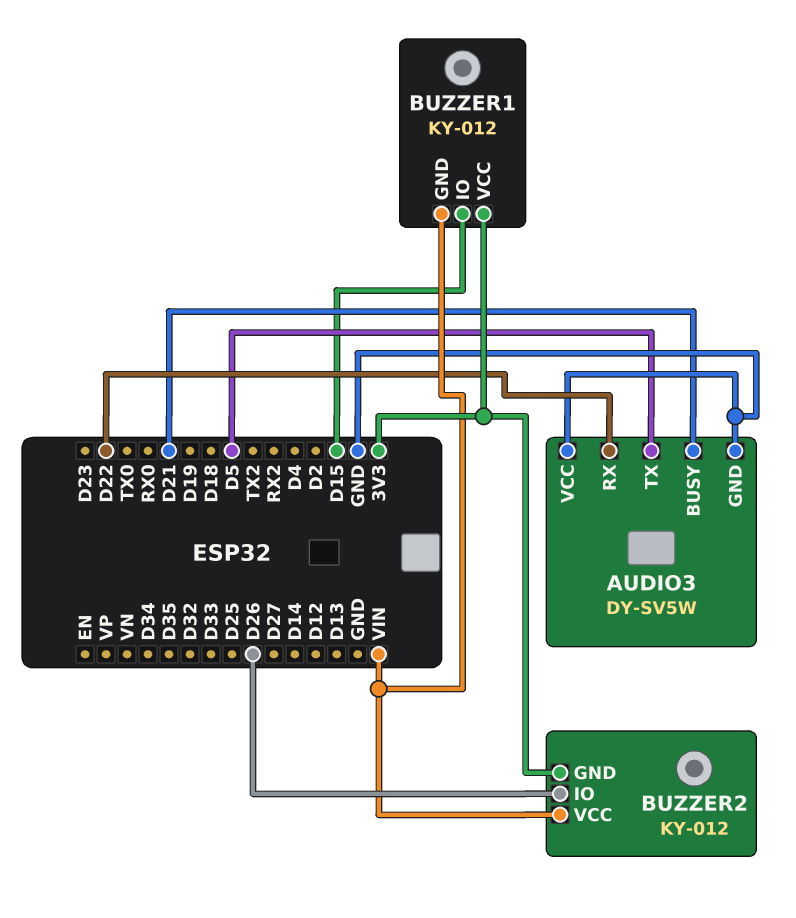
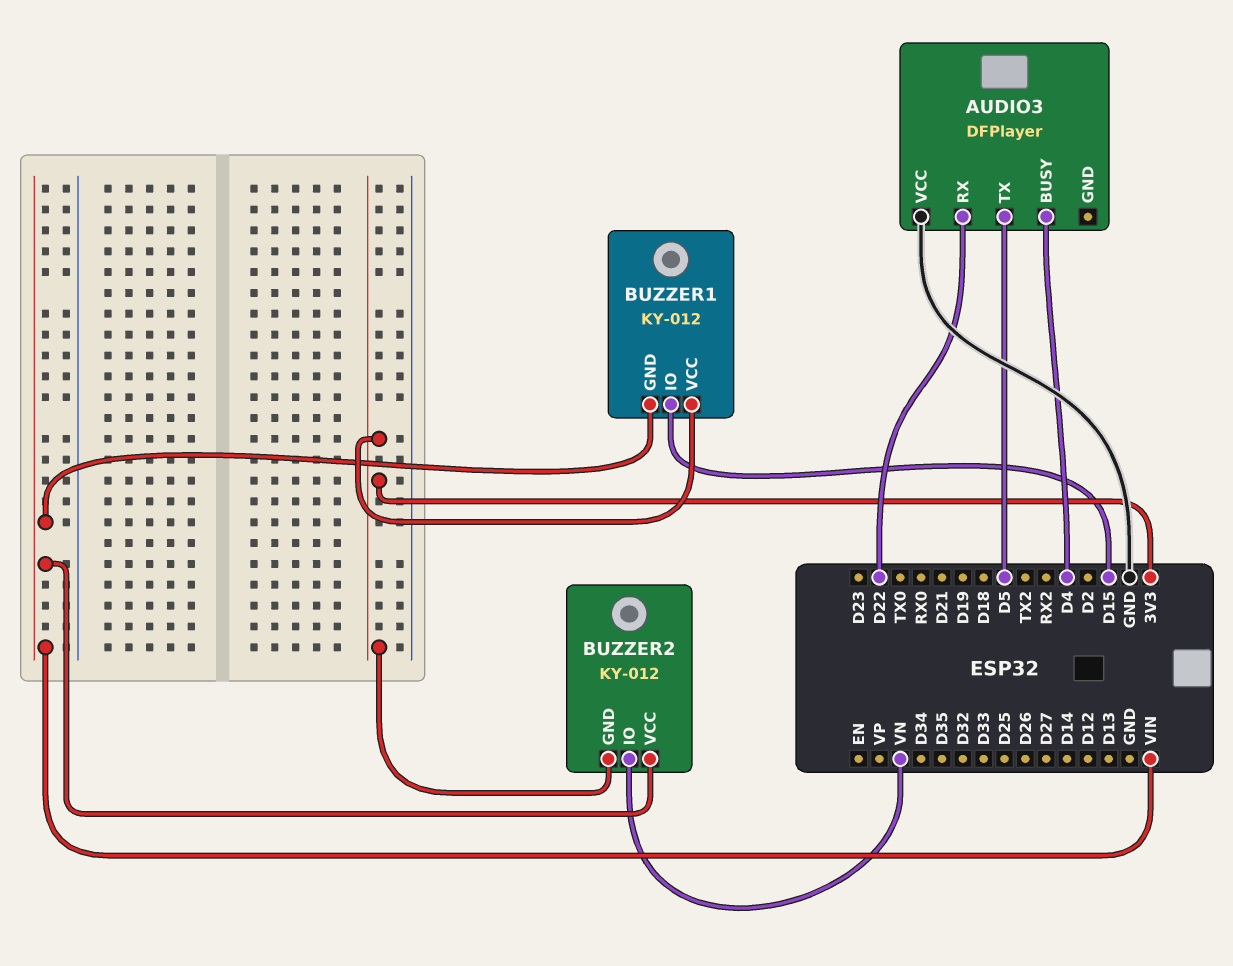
AUDIO3: DY-SV5W -> DFPlayer
AUDIO3 pin BUSY: D21 -> D4
AUDIO3 pin GND: GND -> none
BUZZER2 pin IO: D26 -> VN

